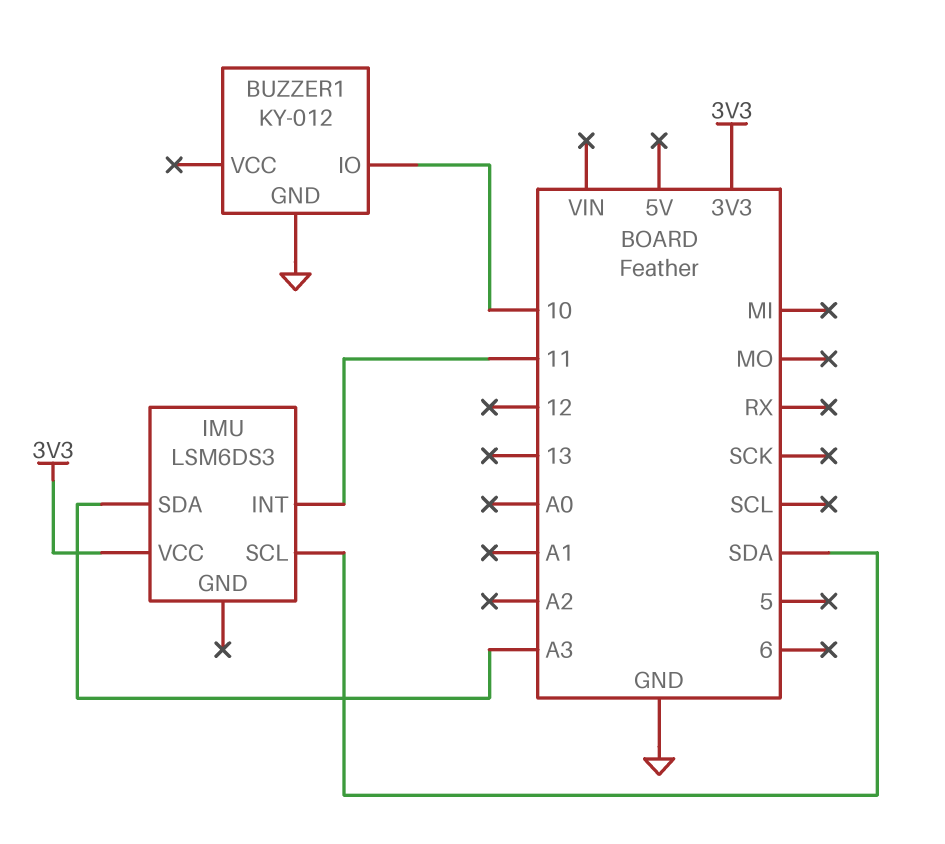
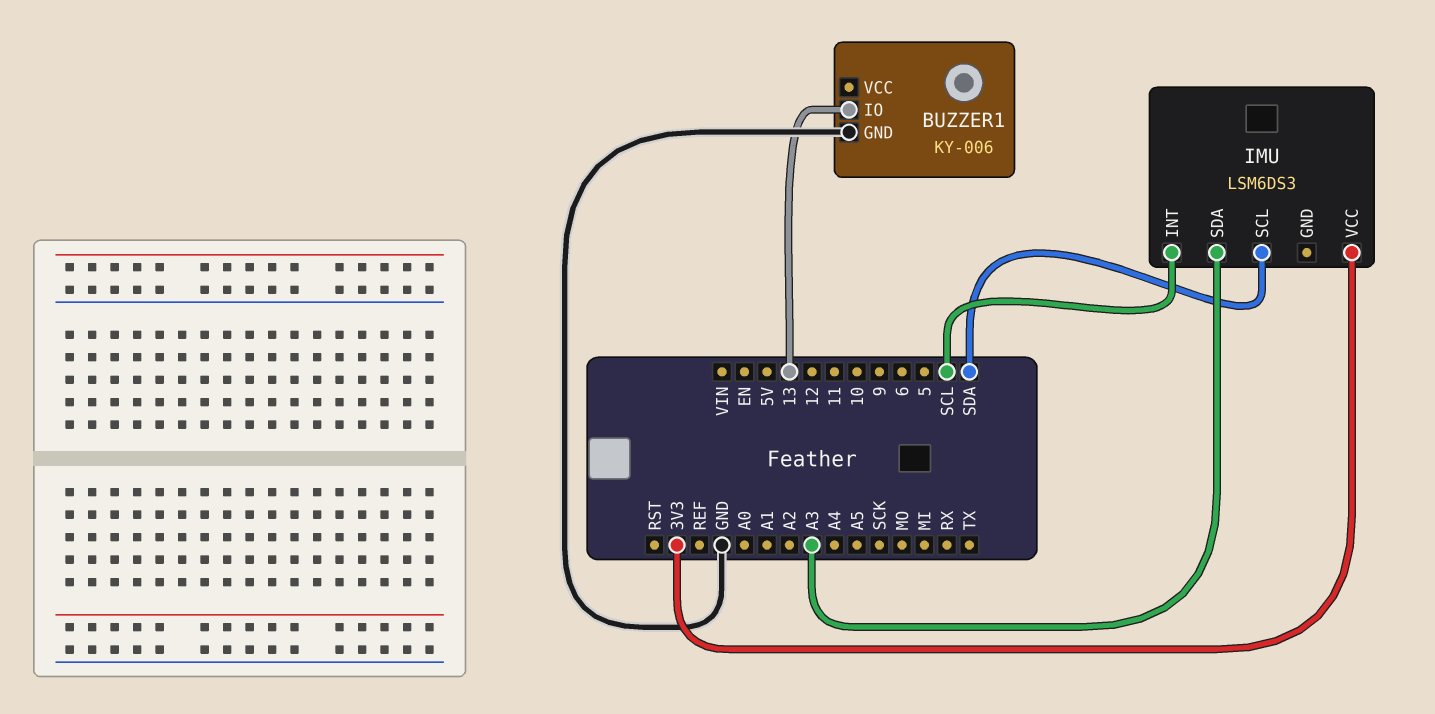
BUZZER1: KY-012 -> KY-006
BUZZER1 pin IO: 10 -> 13
IMU pin INT: 11 -> SCL

